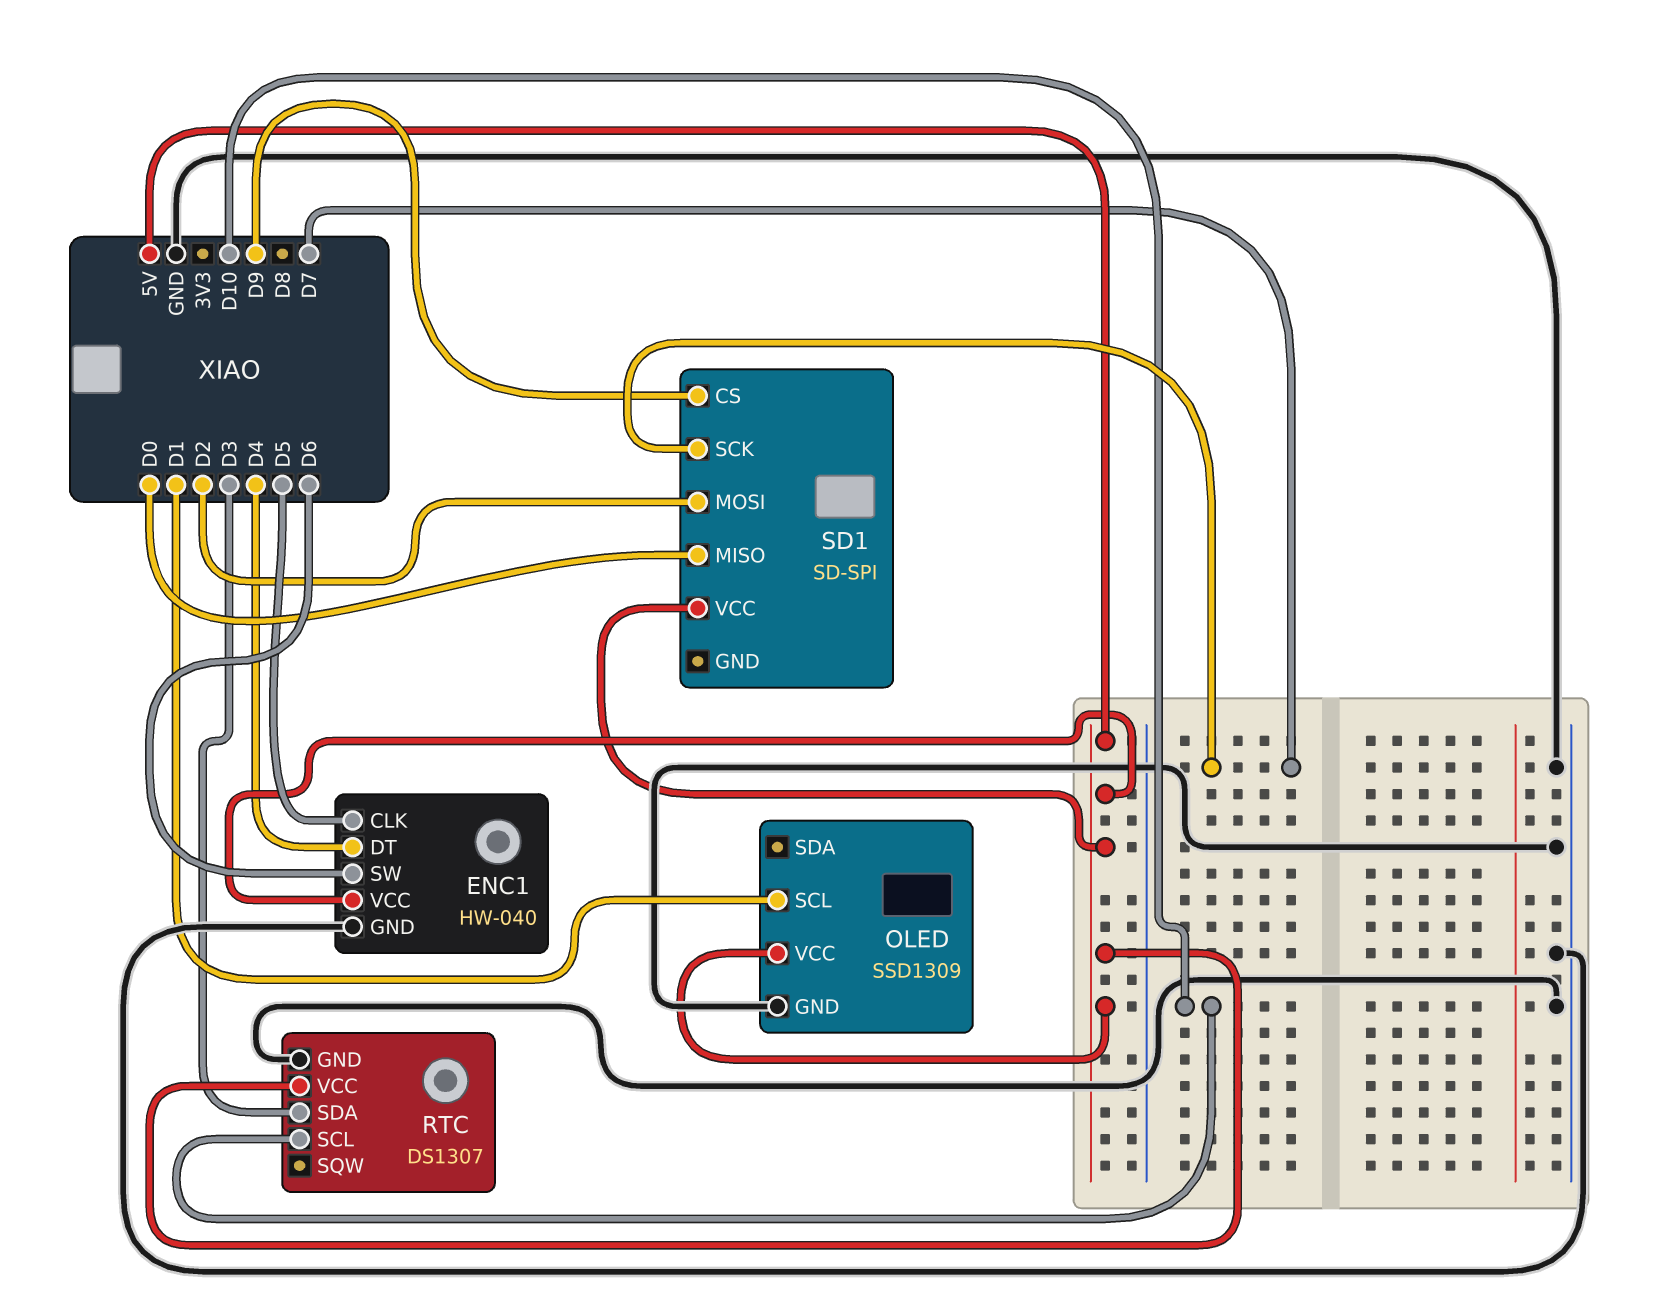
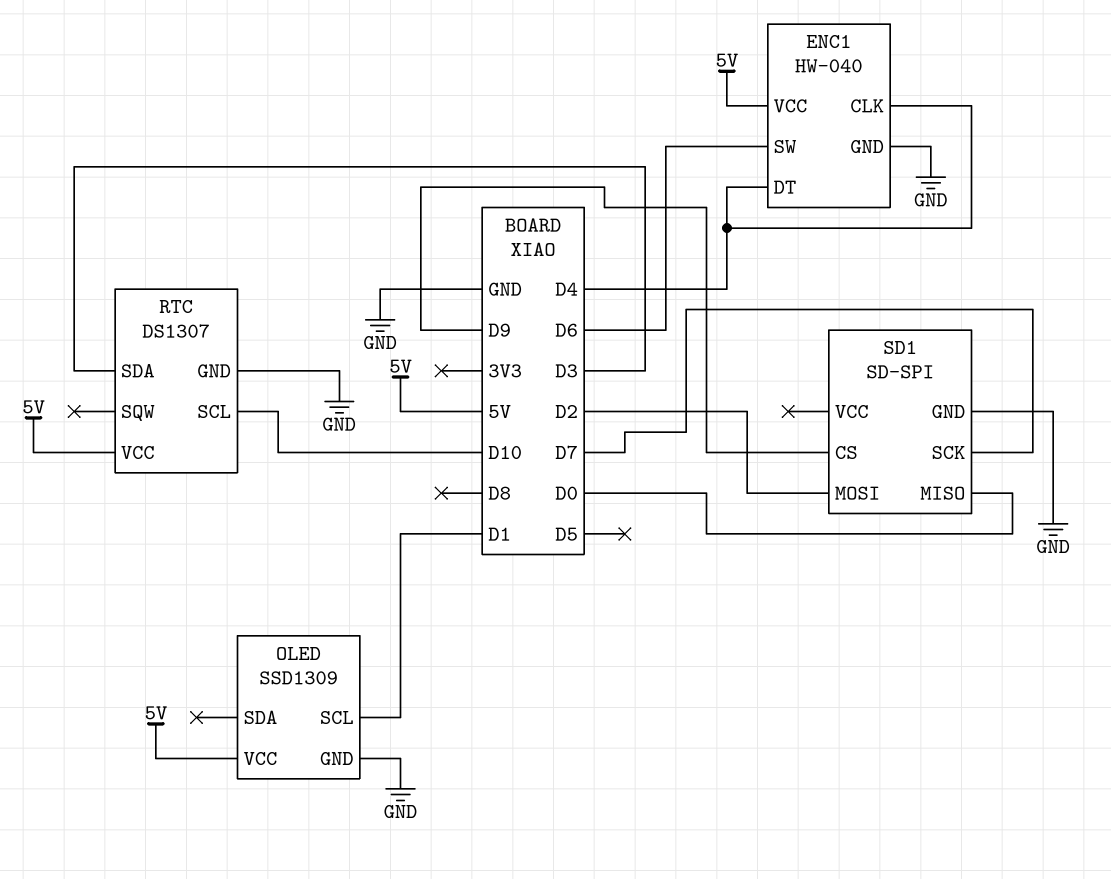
ENC1 pin CLK: D5 -> D4
SD1 pin GND: none -> GND
SD1 pin VCC: 5V -> none

